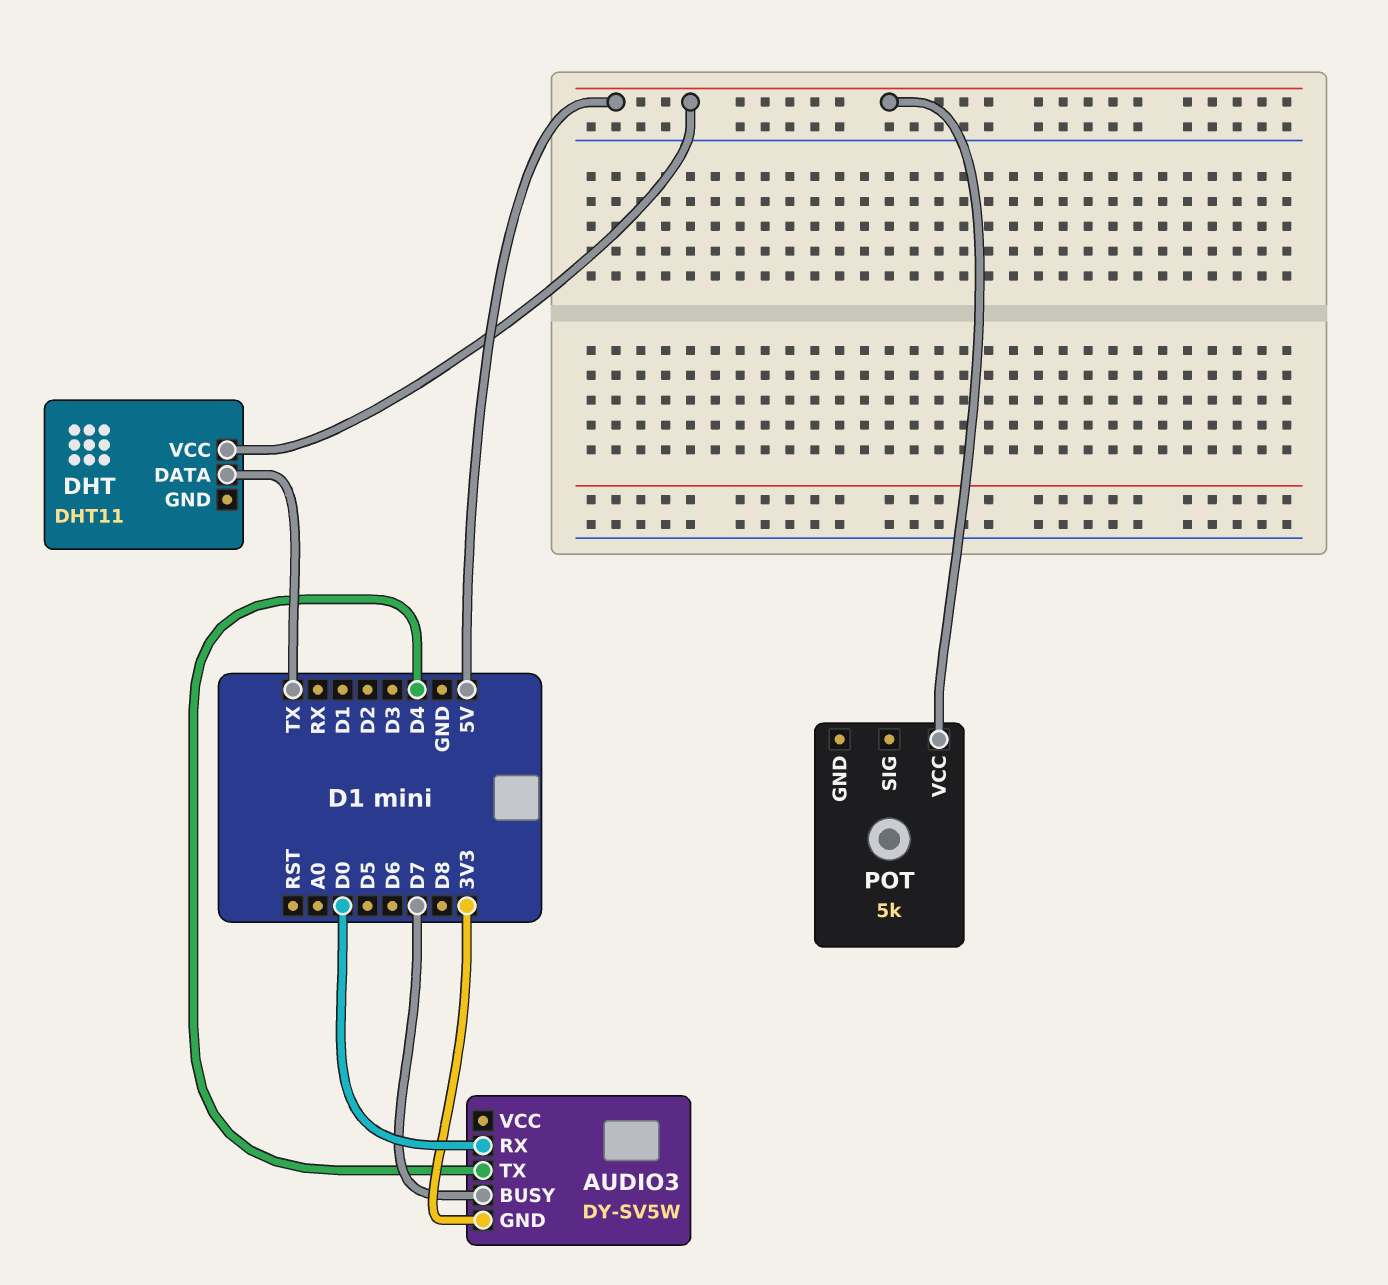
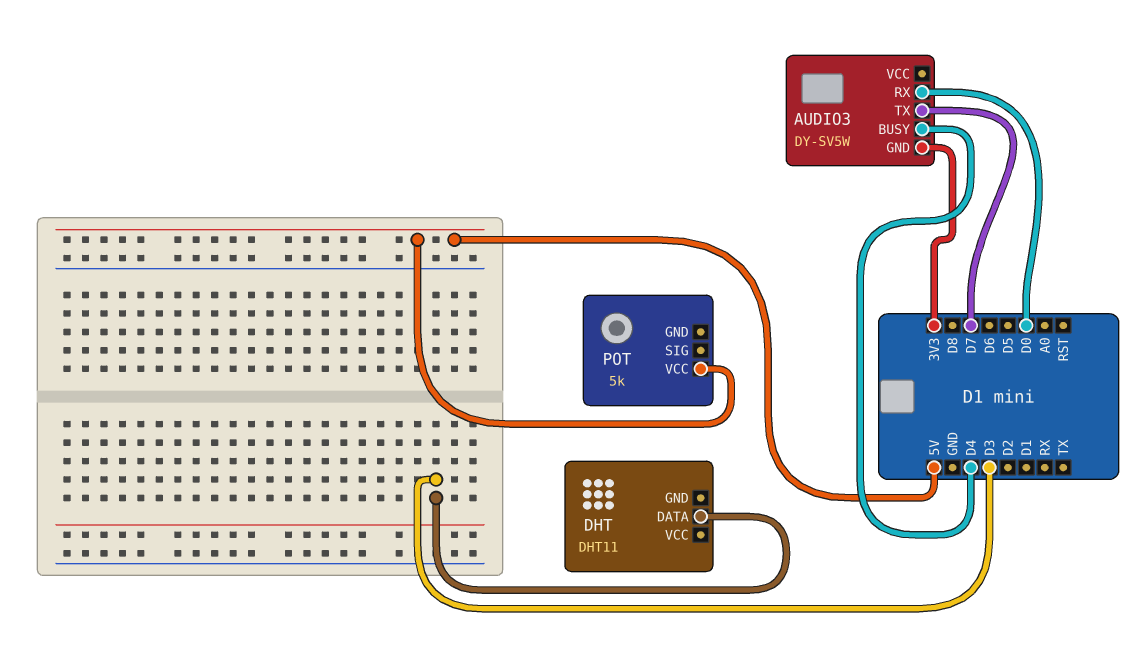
AUDIO3 pin BUSY: D7 -> D4
AUDIO3 pin TX: D4 -> D7
DHT pin DATA: TX -> D3
DHT pin VCC: 5V -> none

